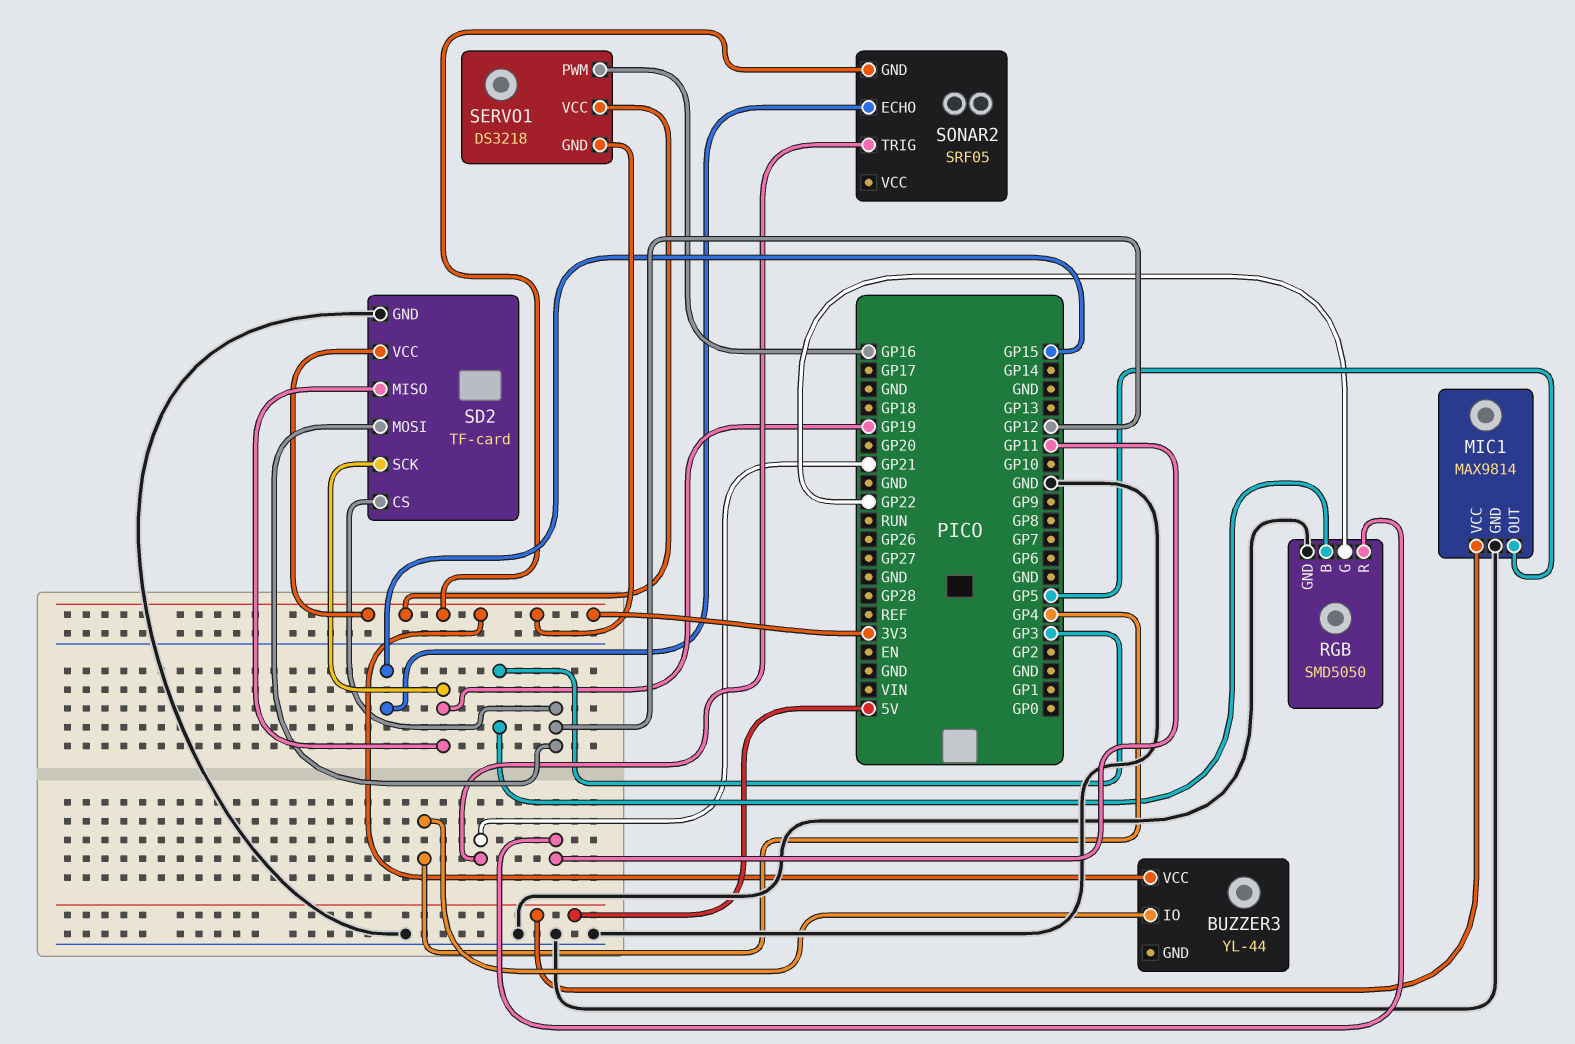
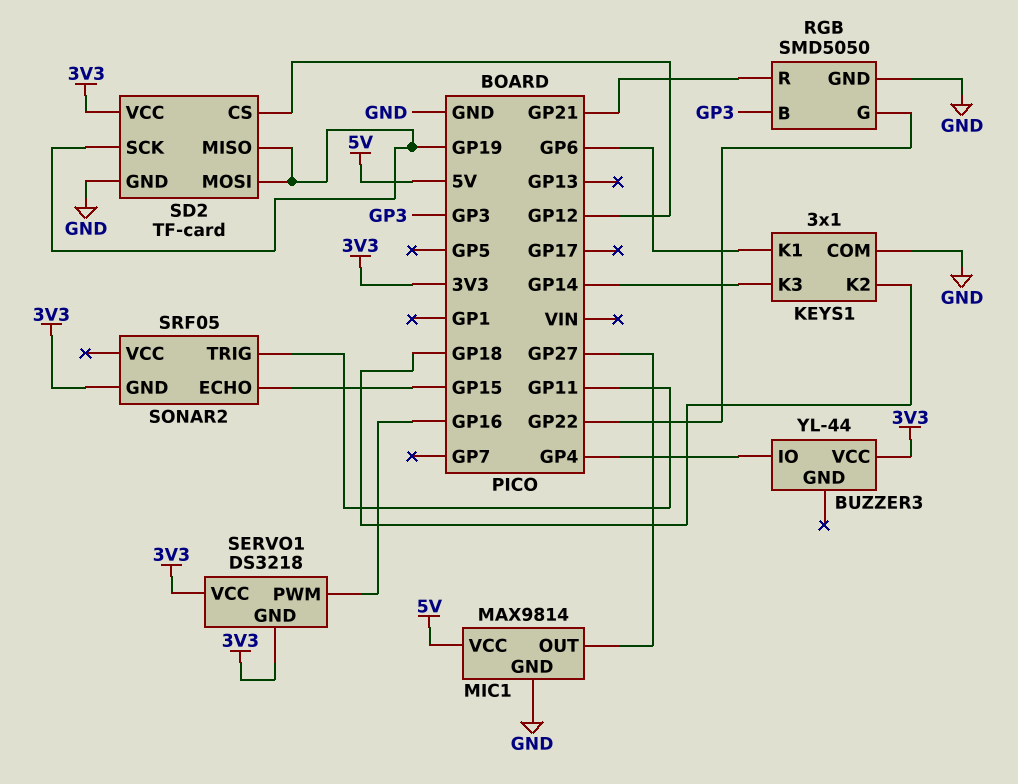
KEYS1: none -> 3x1
KEYS1 pin COM: none -> GND
KEYS1 pin K1: none -> GP6
KEYS1 pin K2: none -> GP18
KEYS1 pin K3: none -> GP14
MIC1 pin OUT: GP5 -> GP27
RGB pin R: GP11 -> GP21
SD2 pin MOSI: GP12 -> GP19
SONAR2 pin TRIG: GP21 -> GP11

